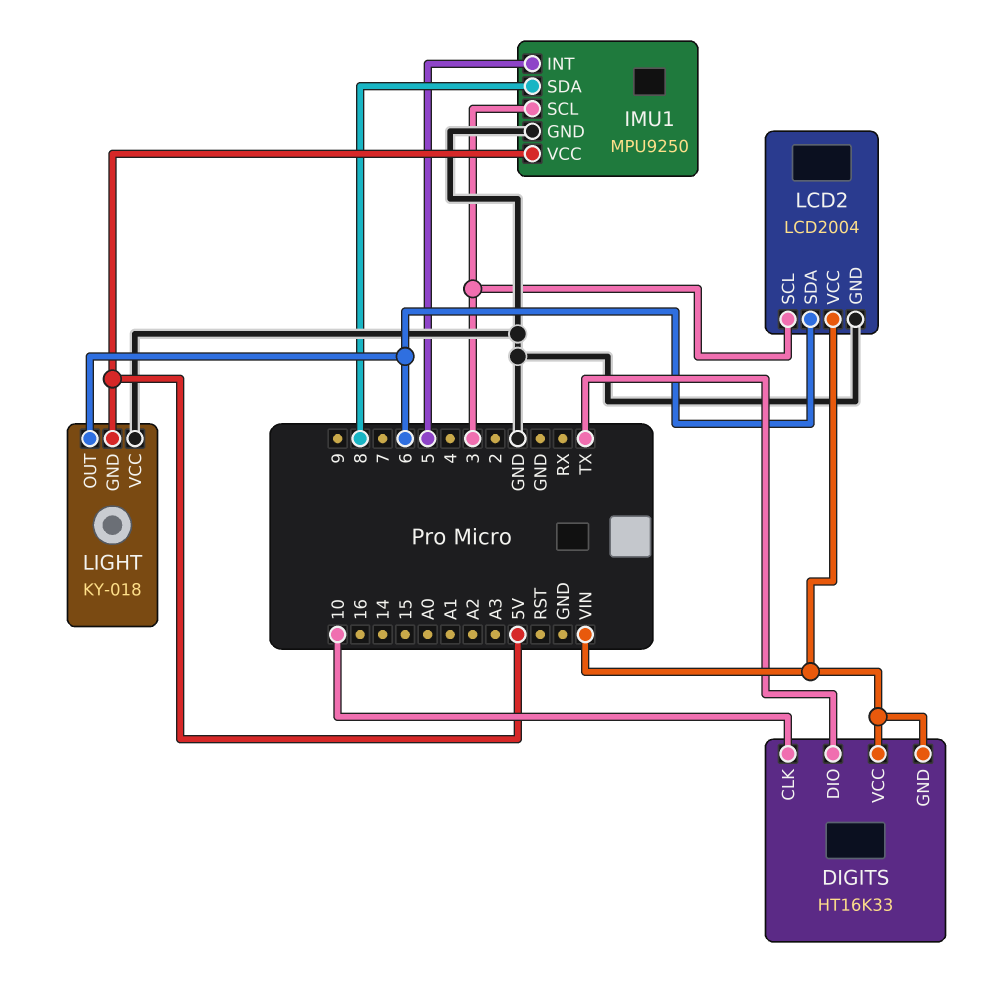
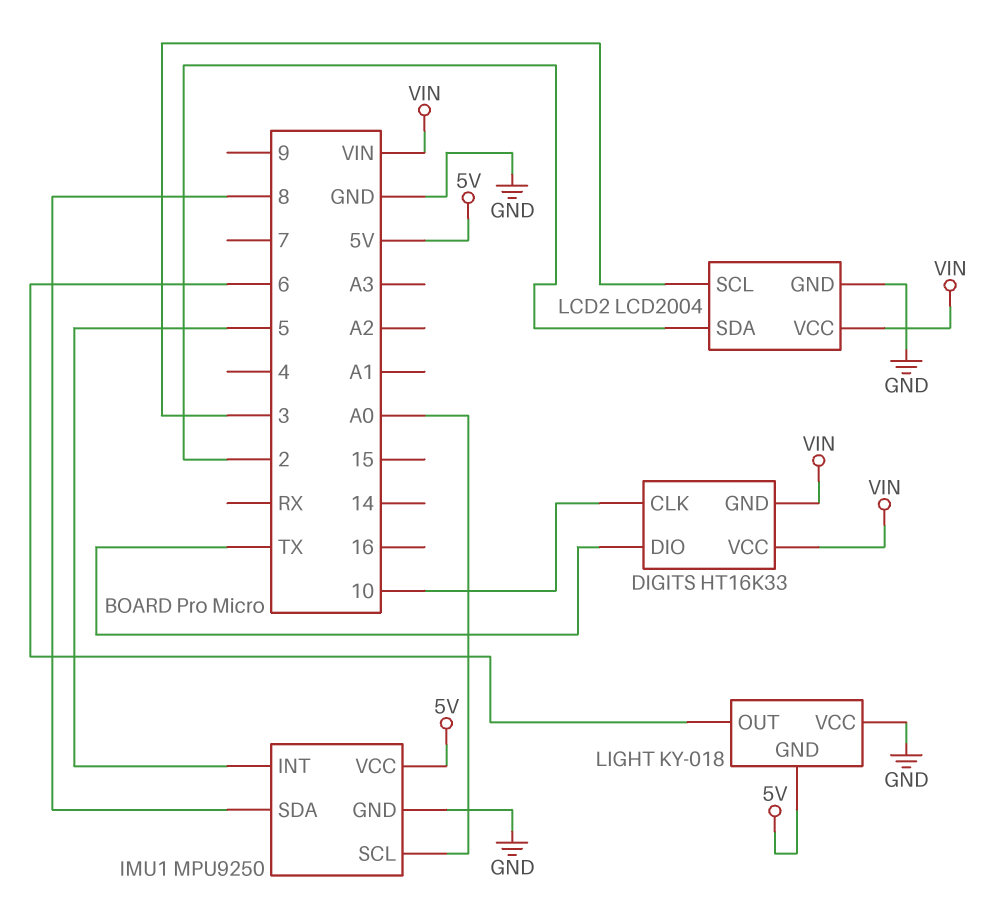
IMU1 pin SCL: 3 -> A0
LCD2 pin SDA: 6 -> 2

